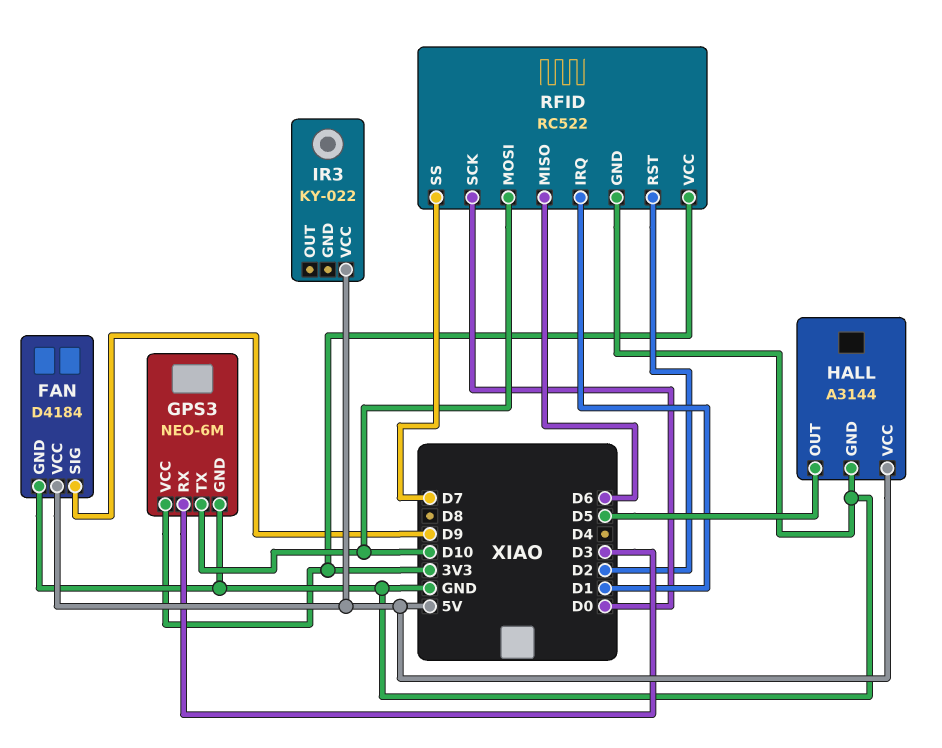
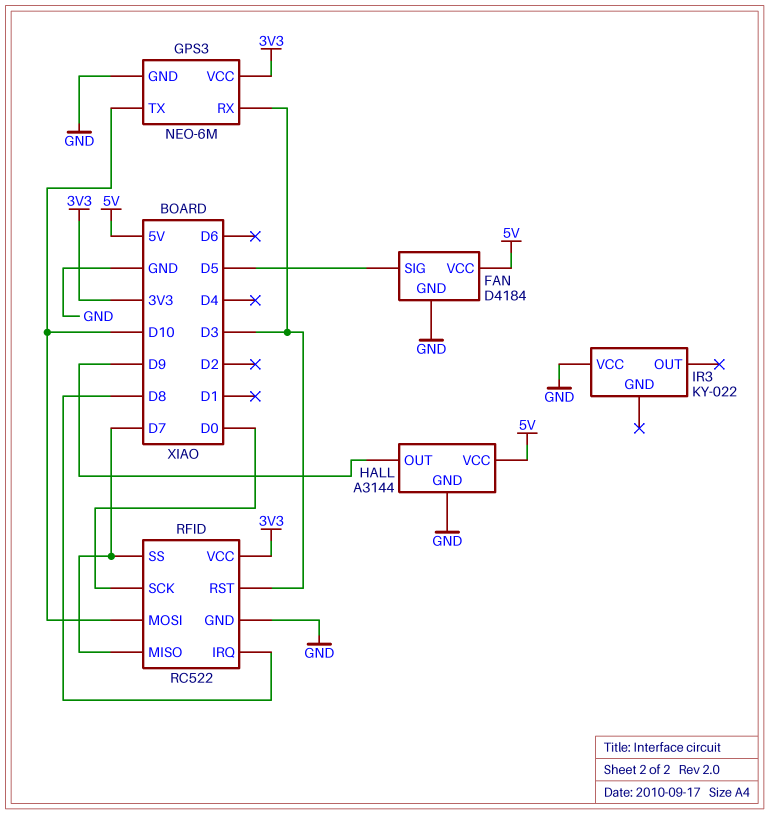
FAN pin SIG: D9 -> D5
HALL pin OUT: D5 -> D9
IR3 pin VCC: 5V -> GND
RFID pin IRQ: D1 -> D8
RFID pin MISO: D6 -> D7
RFID pin RST: D2 -> D3

